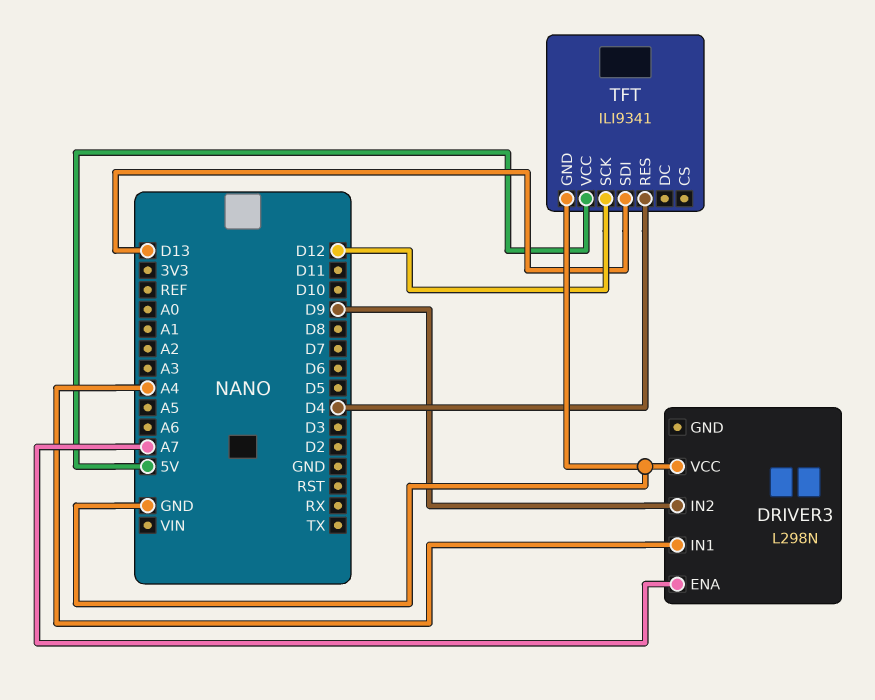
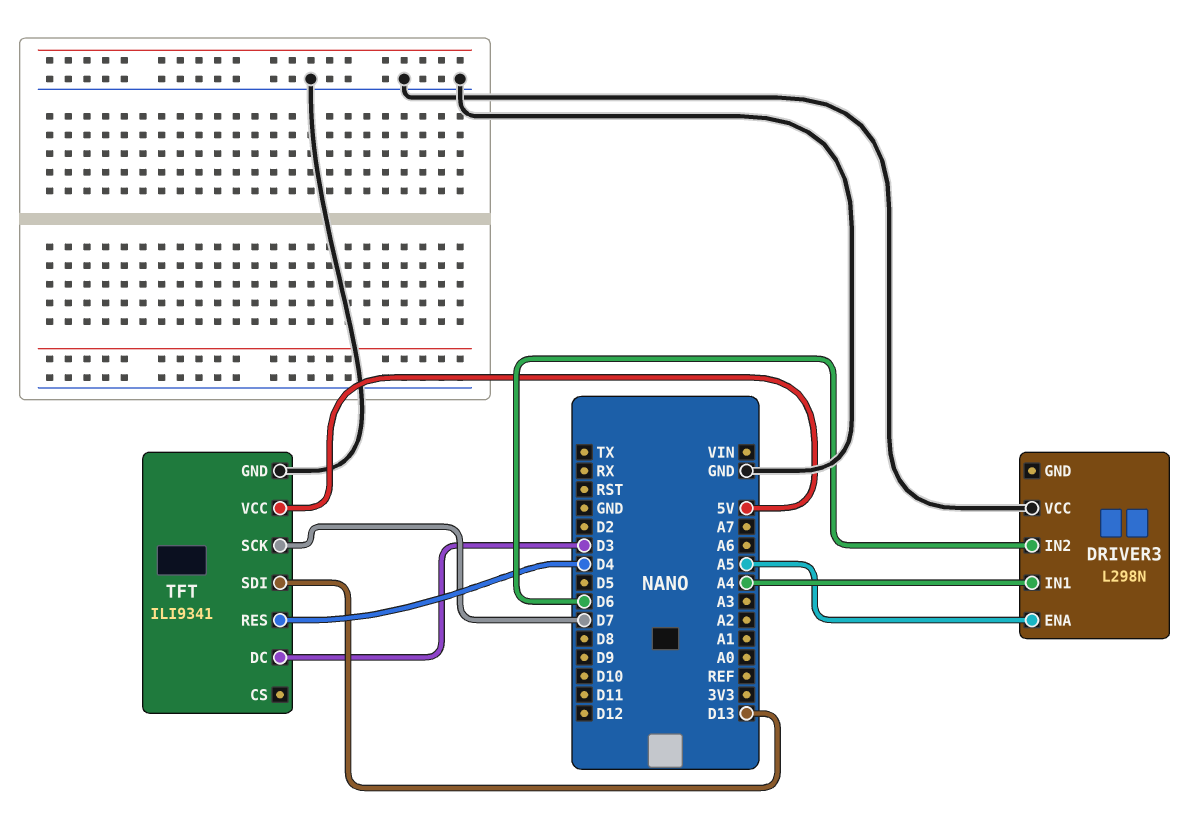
DRIVER3 pin ENA: A7 -> A5
DRIVER3 pin IN2: D9 -> D6
TFT pin DC: none -> D3
TFT pin SCK: D12 -> D7

